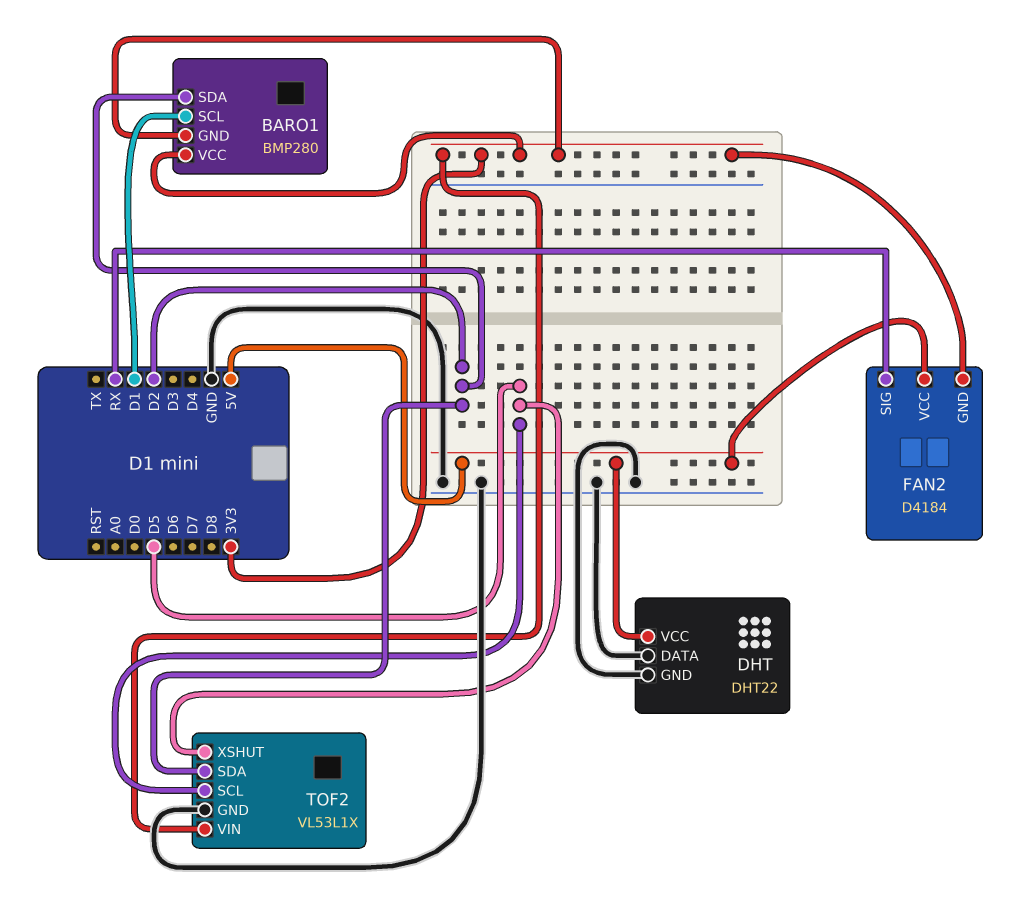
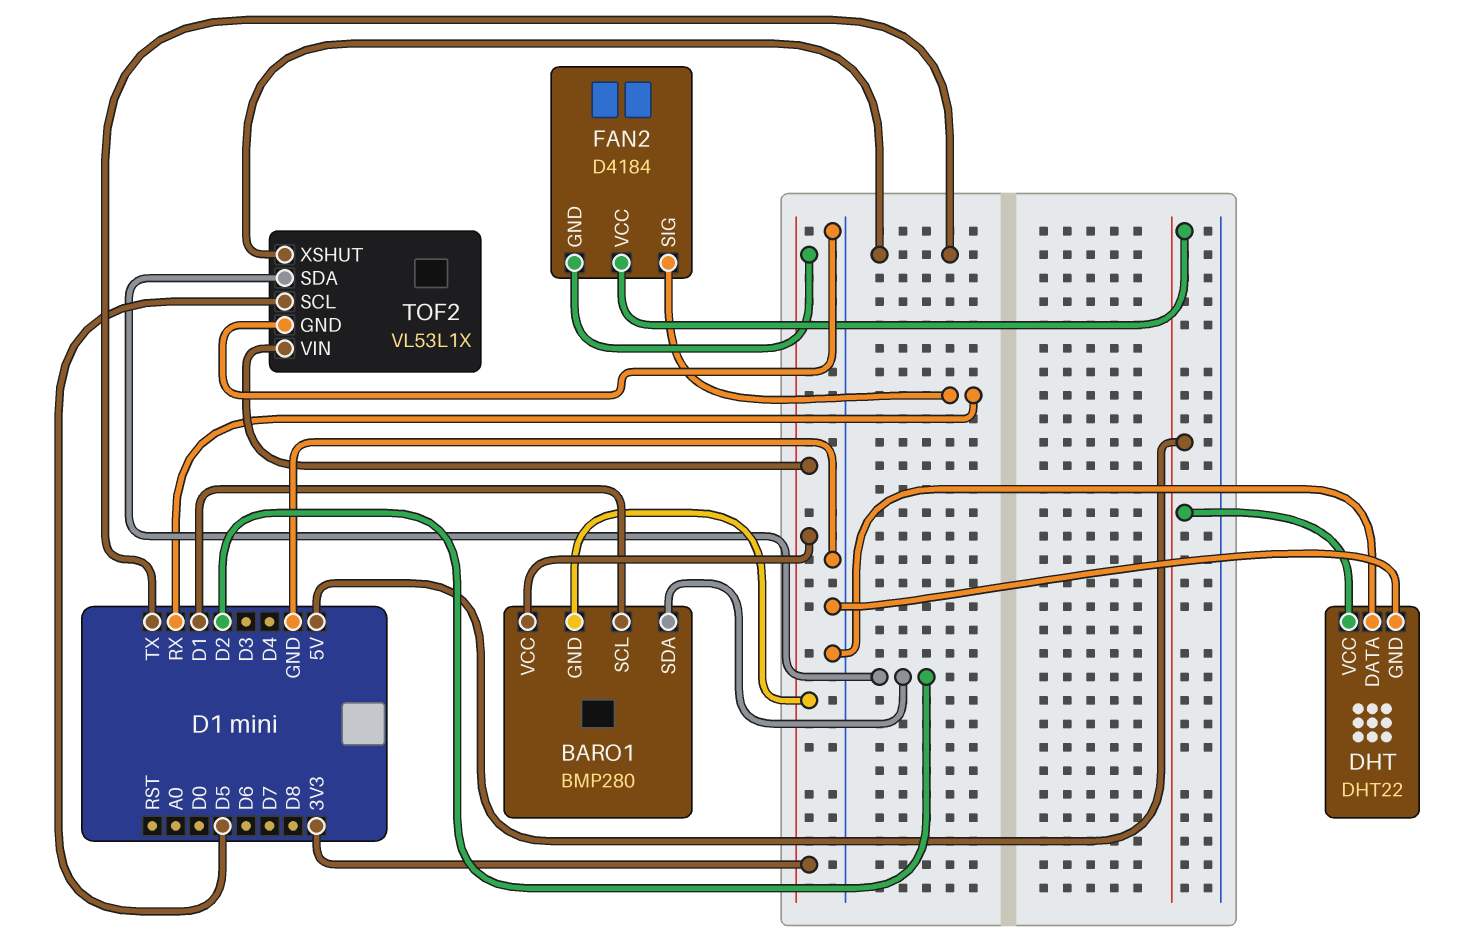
TOF2 pin XSHUT: D5 -> TX

